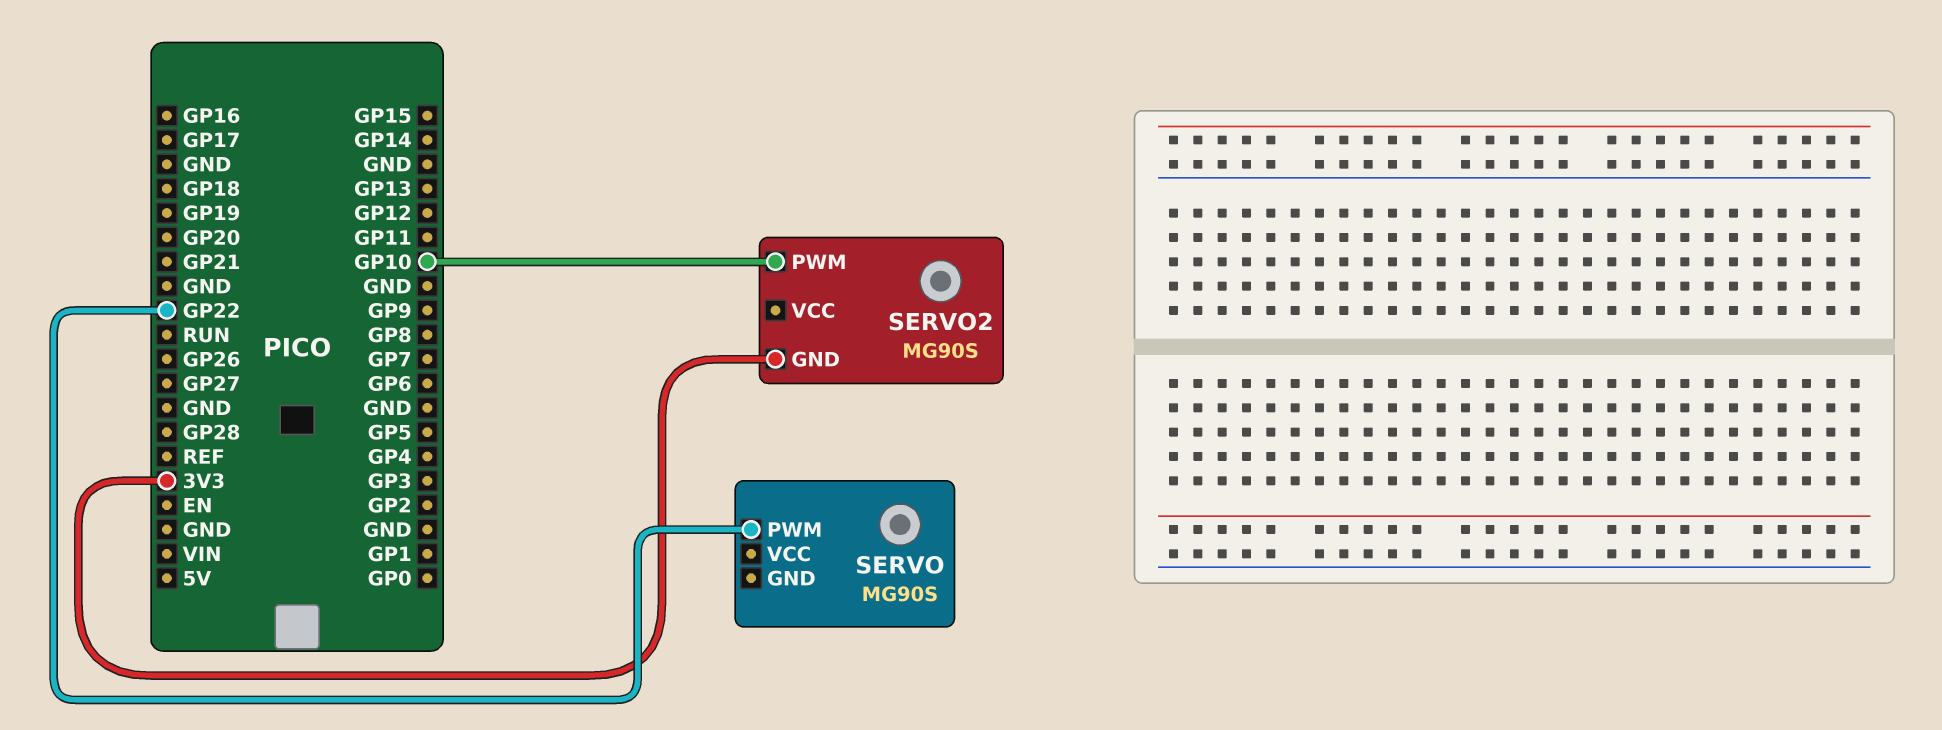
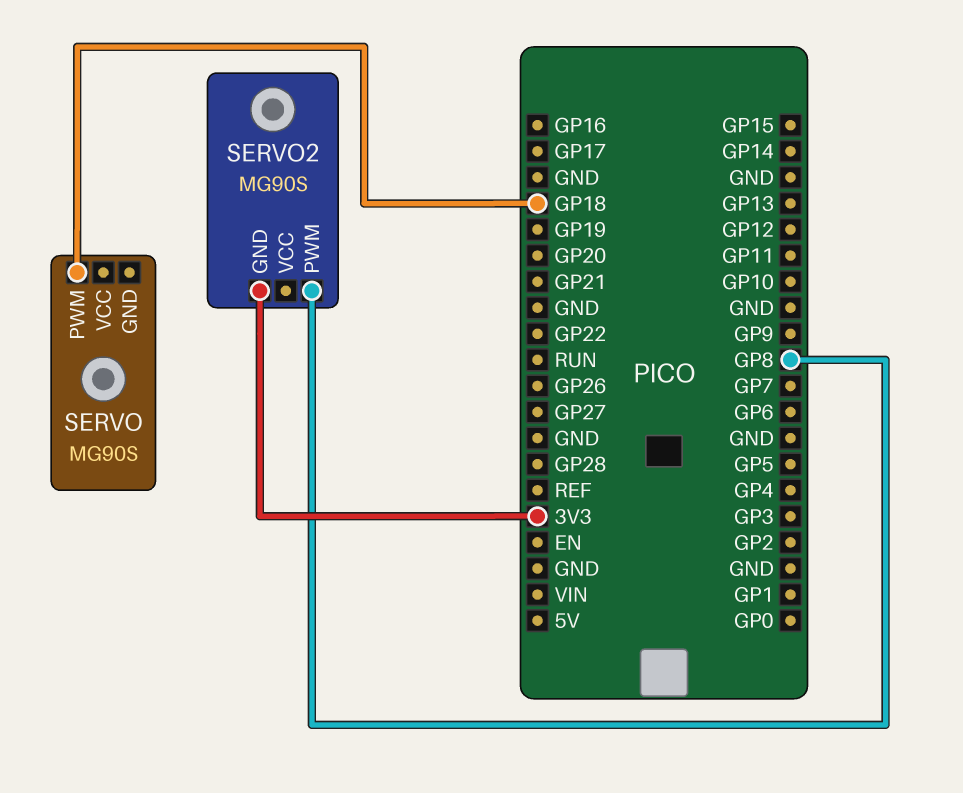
SERVO pin PWM: GP22 -> GP18
SERVO2 pin PWM: GP10 -> GP8

